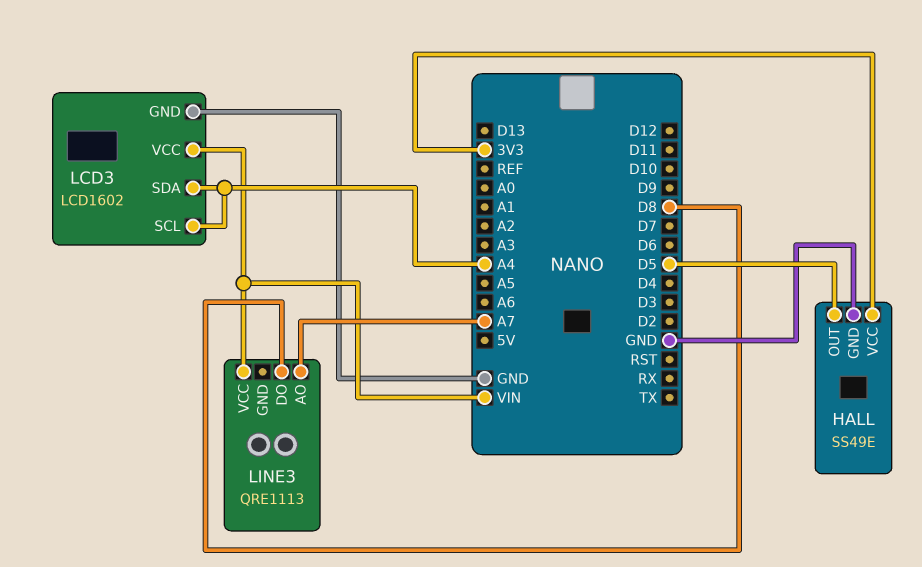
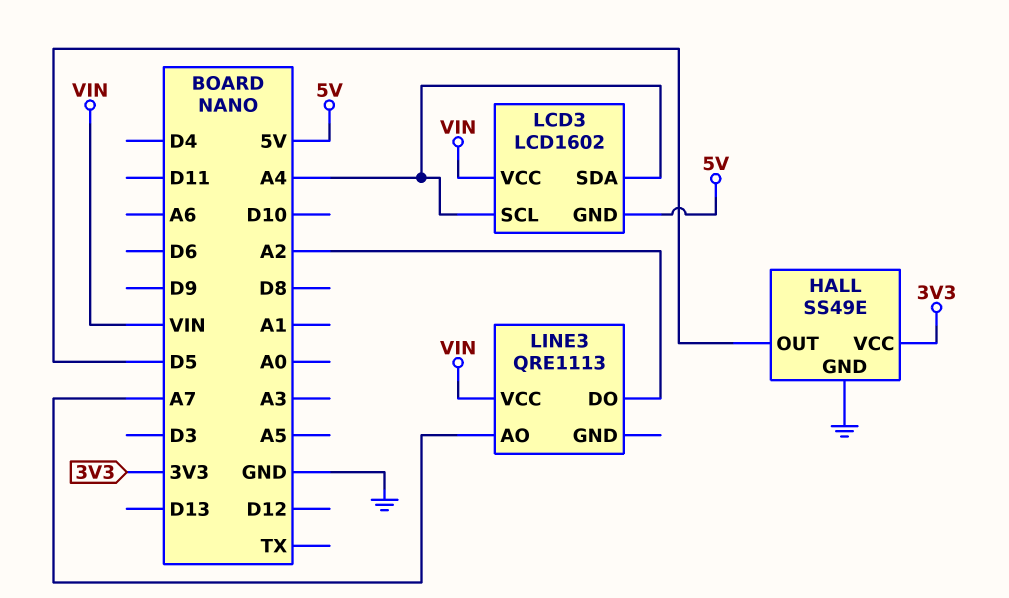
LCD3 pin GND: GND -> 5V
LINE3 pin DO: D8 -> A2

